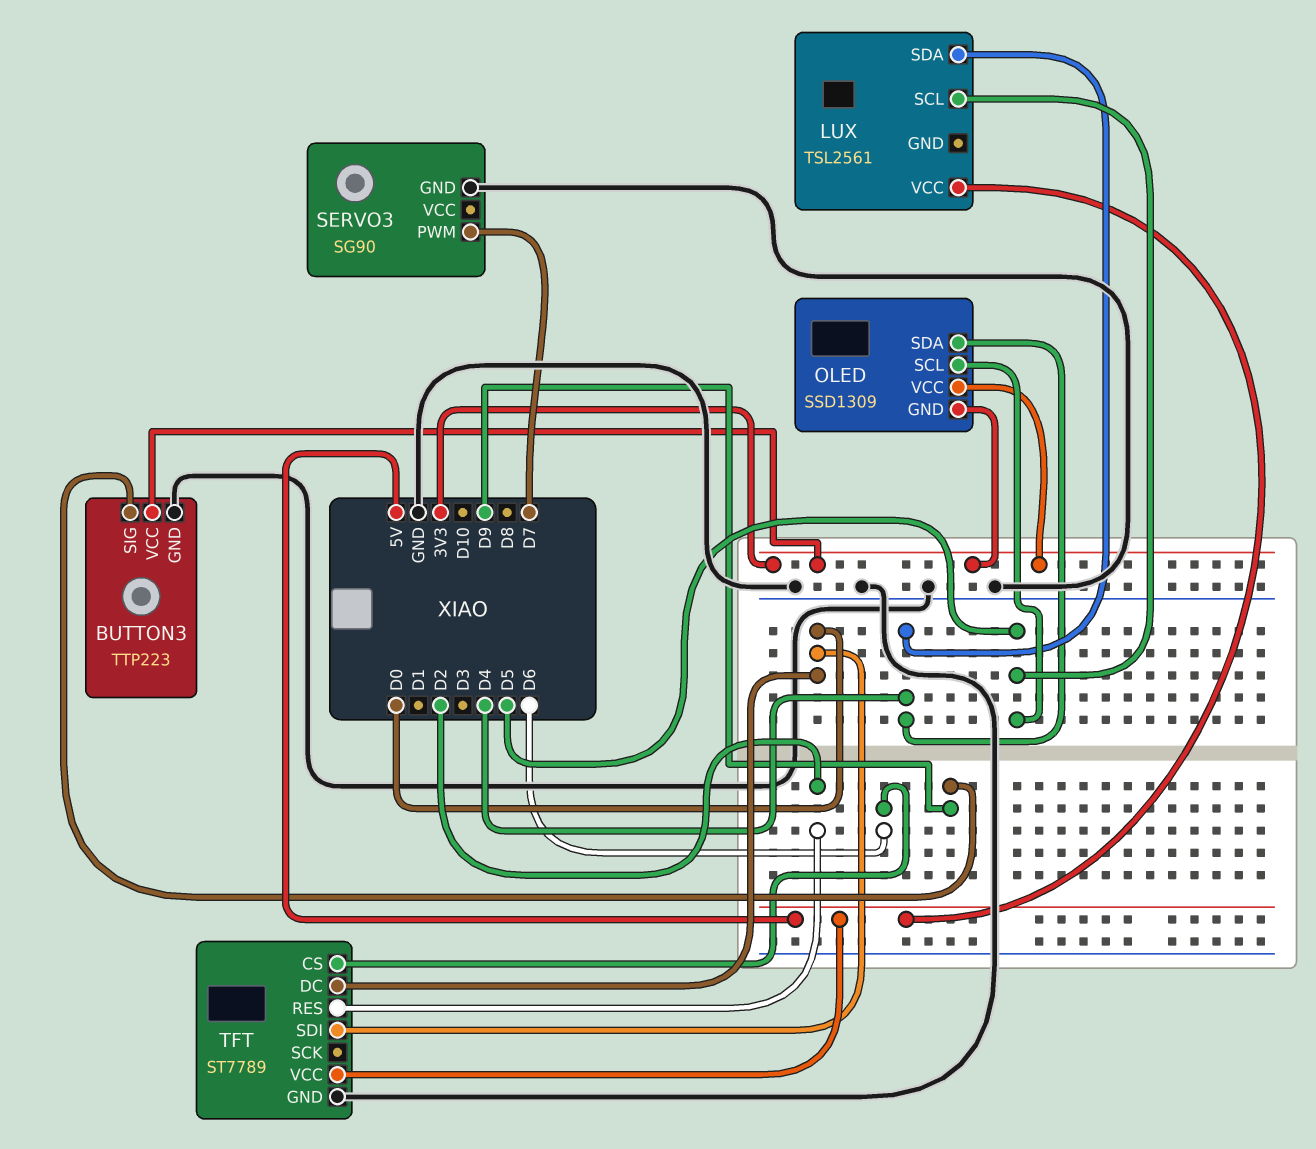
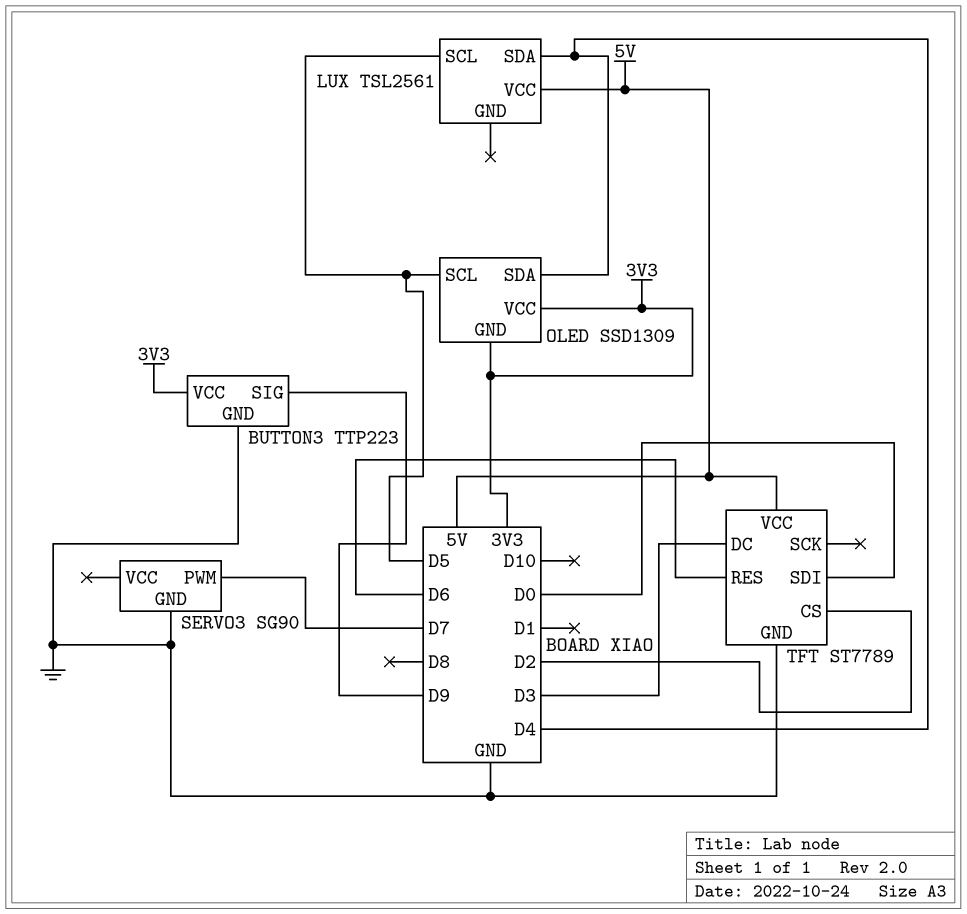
TFT pin CS: D6 -> D2
TFT pin DC: D0 -> D3
TFT pin RES: D2 -> D6

